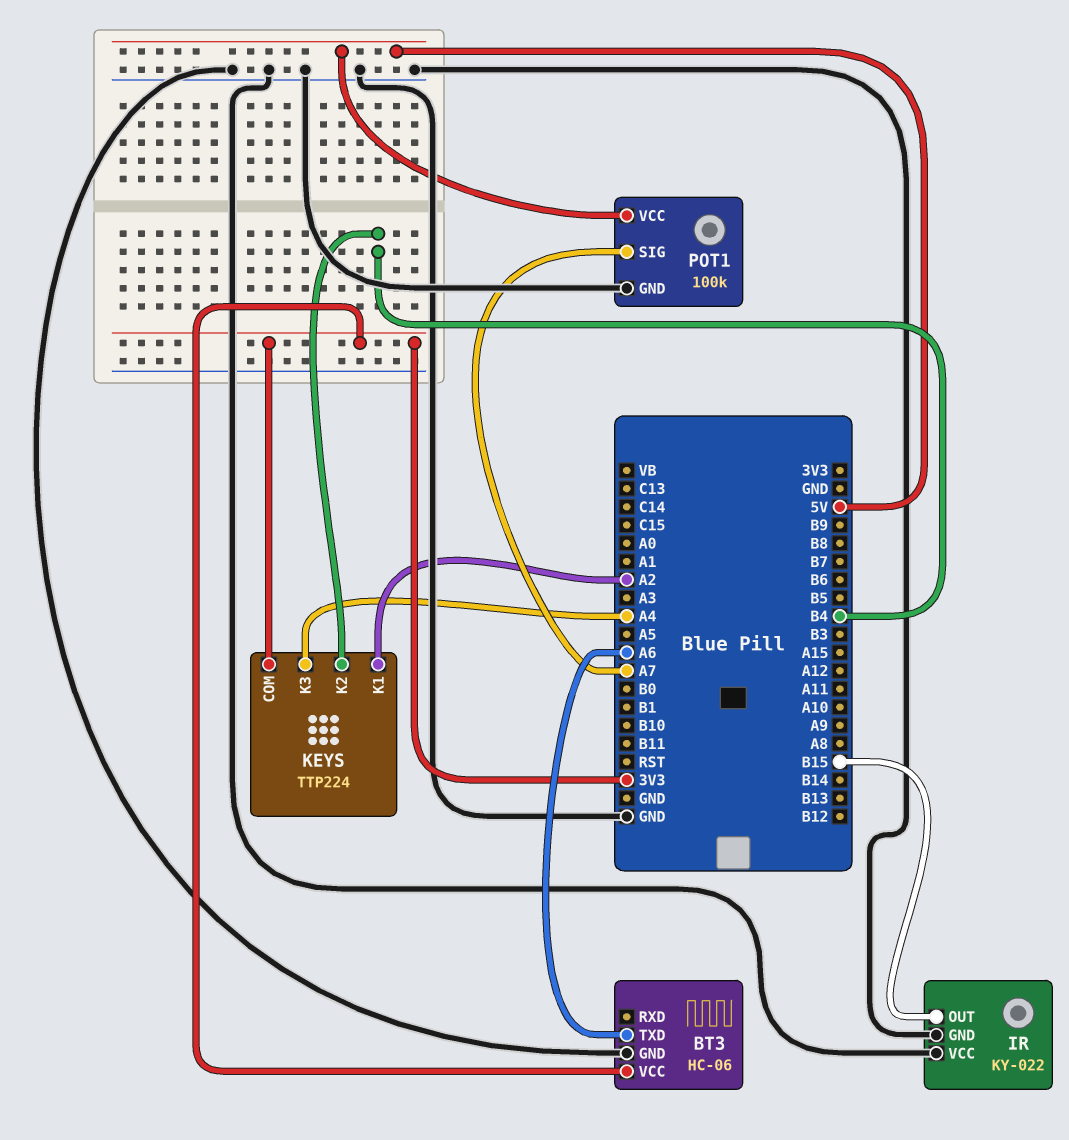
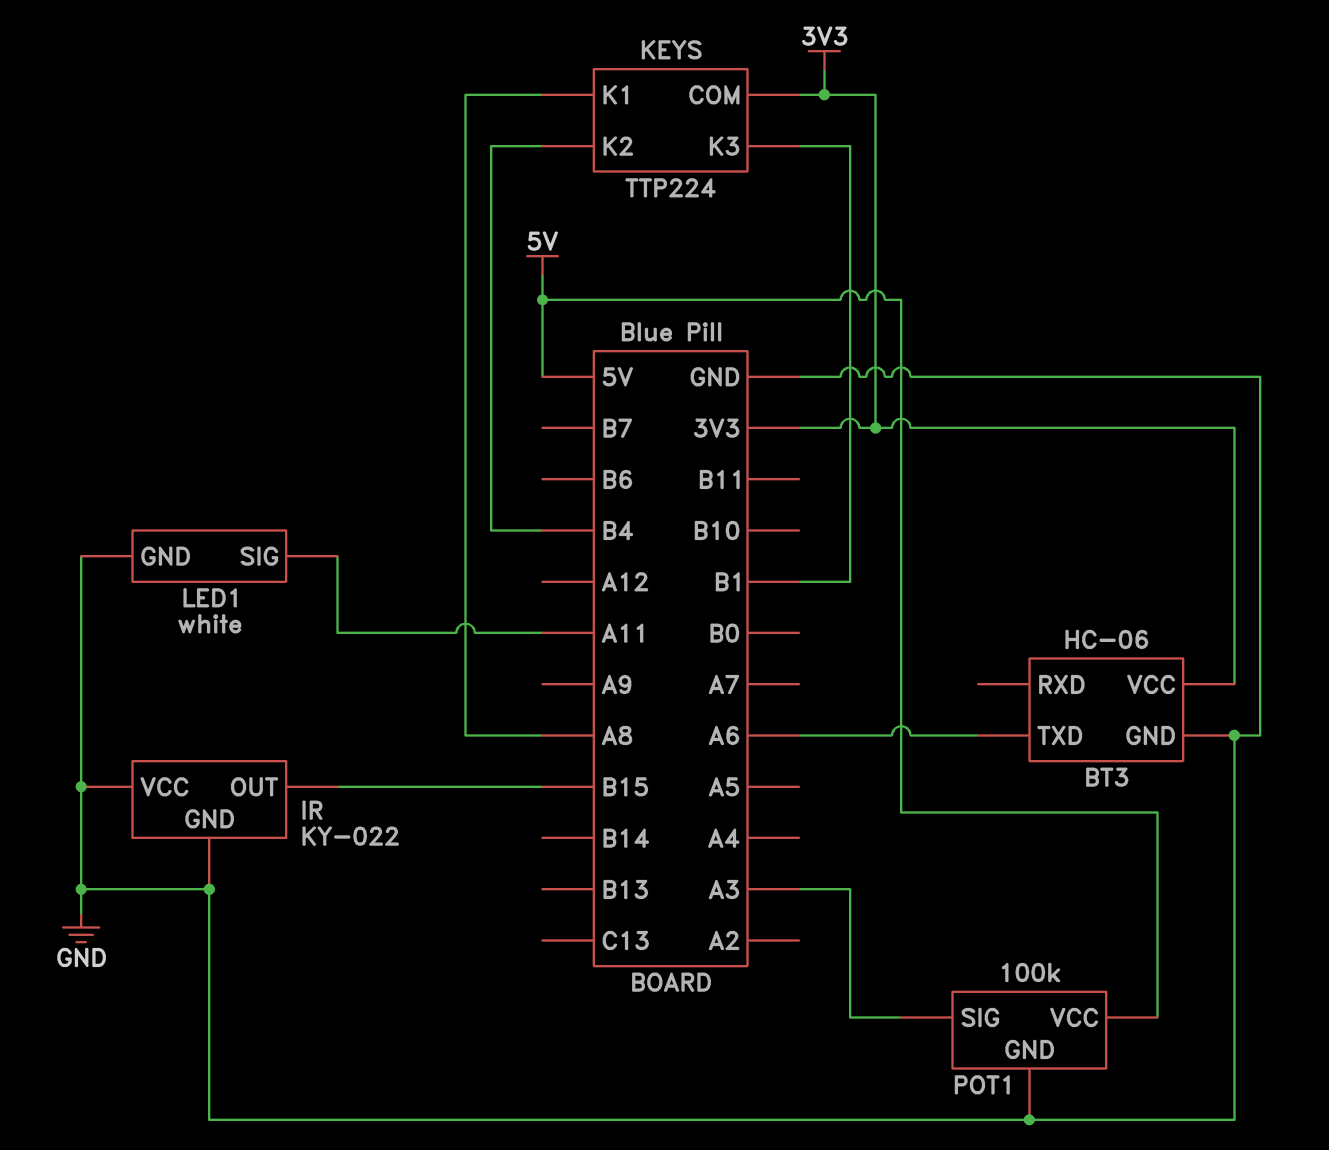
KEYS pin K1: A2 -> A8
KEYS pin K3: A4 -> B1
LED1: none -> white
LED1 pin GND: none -> GND
LED1 pin SIG: none -> A11
POT1 pin SIG: A7 -> A3

